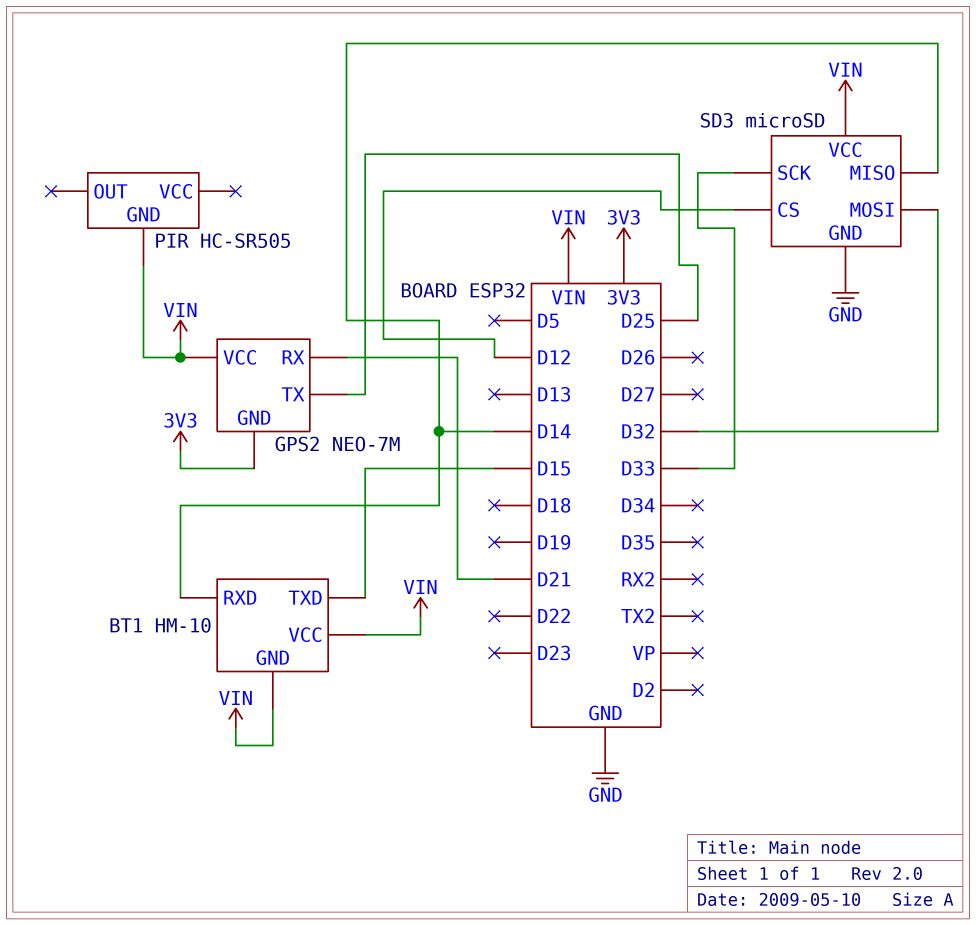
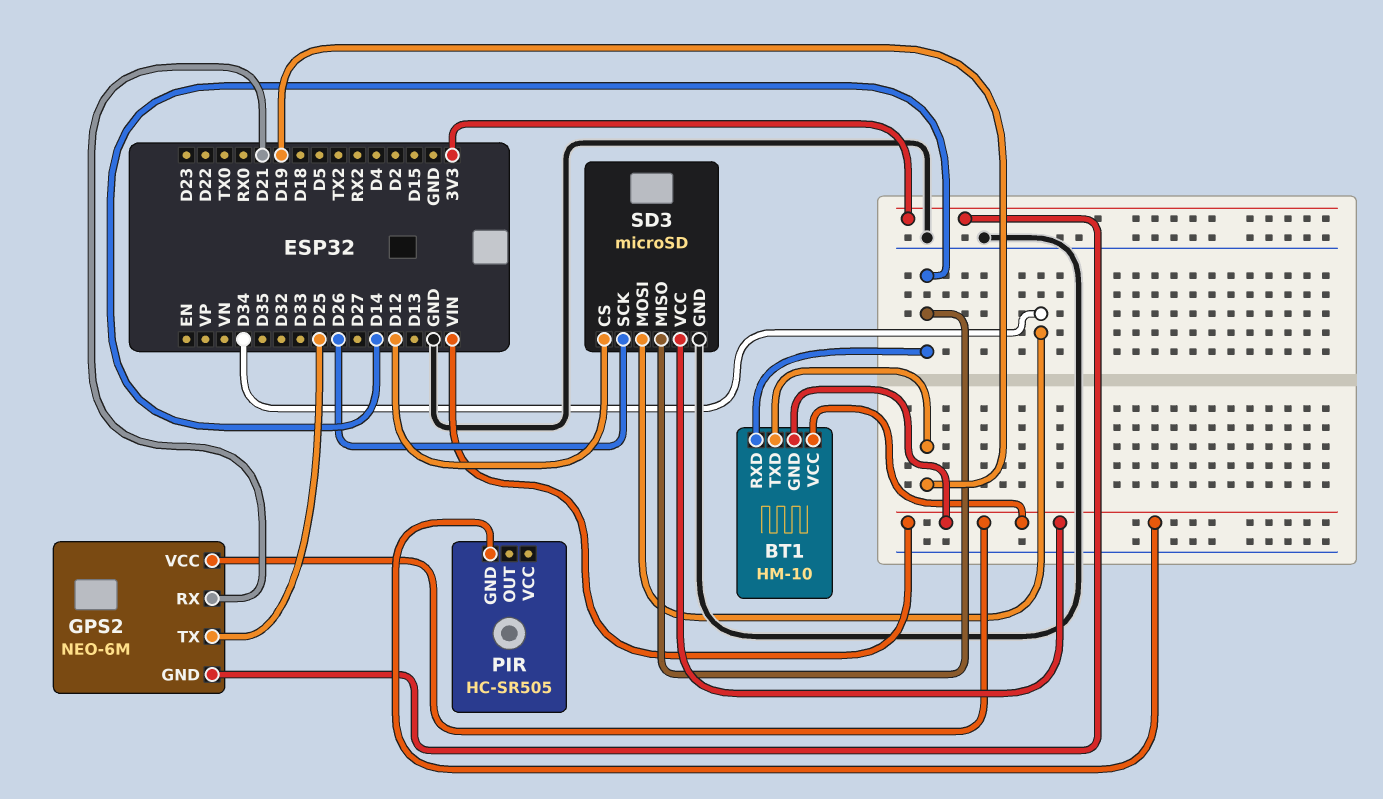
BT1 pin TXD: D15 -> D19
GPS2: NEO-7M -> NEO-6M
SD3 pin MOSI: D32 -> D34
SD3 pin SCK: D33 -> D26

